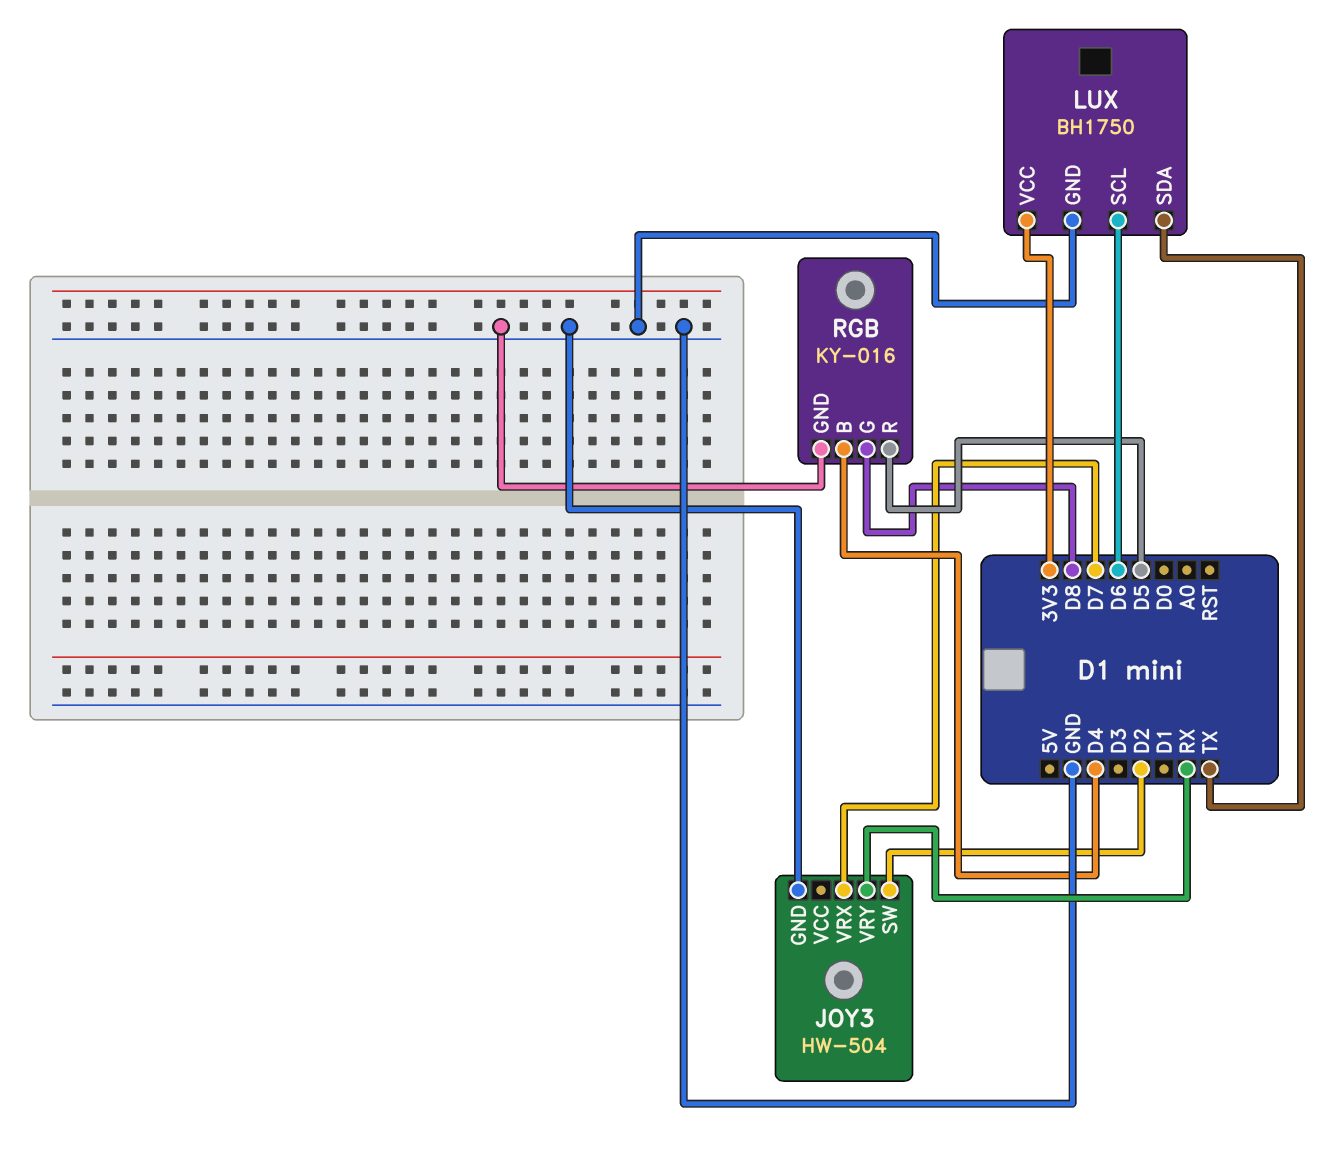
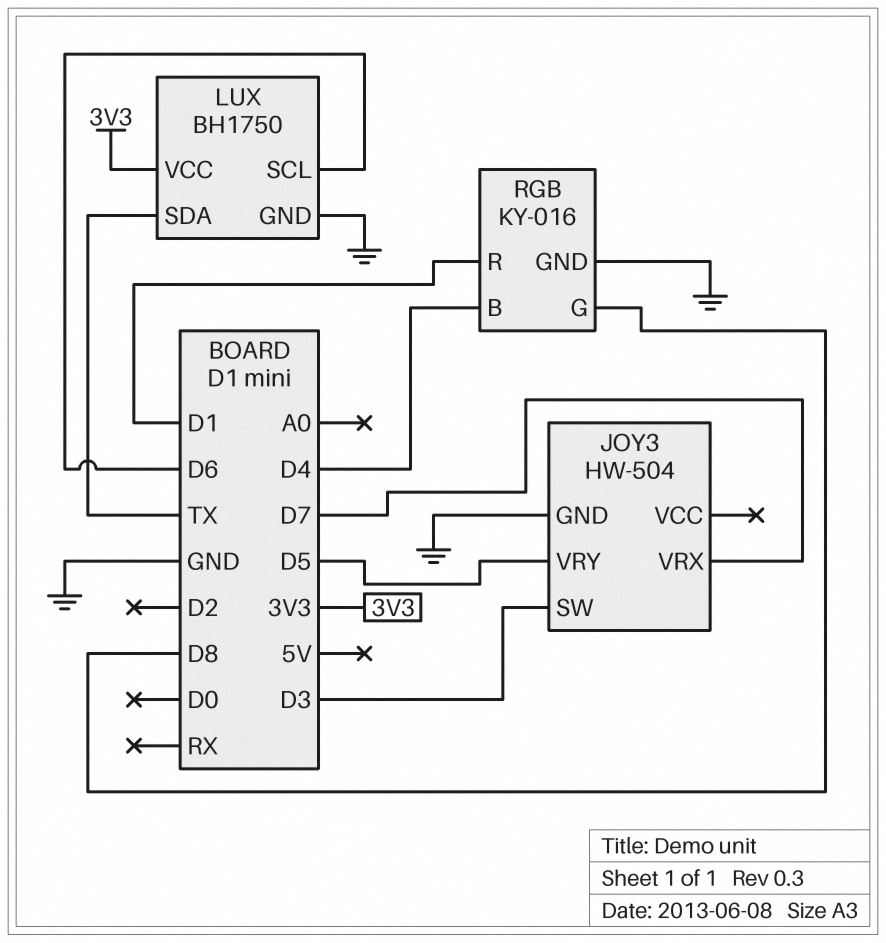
JOY3 pin SW: D2 -> D3
JOY3 pin VRY: RX -> D5
RGB pin R: D5 -> D1

